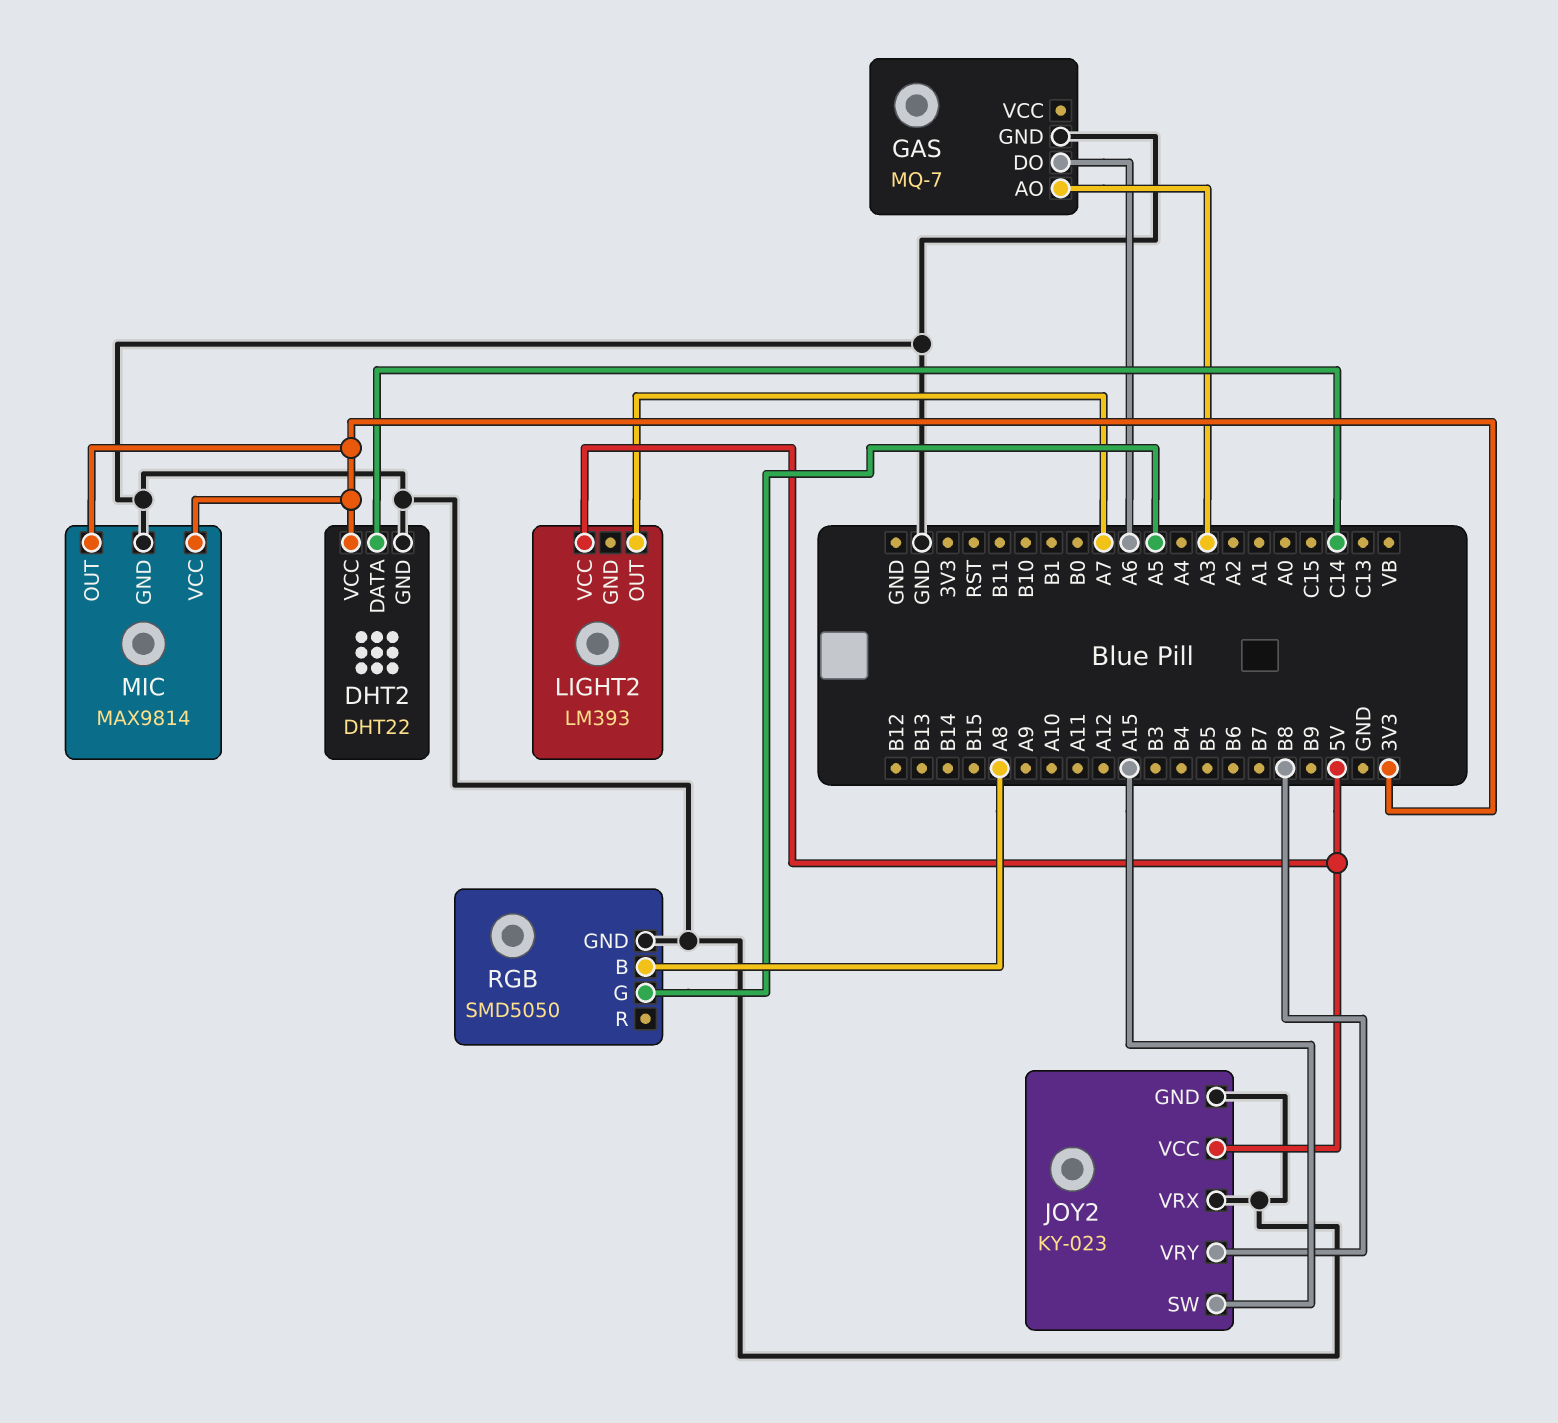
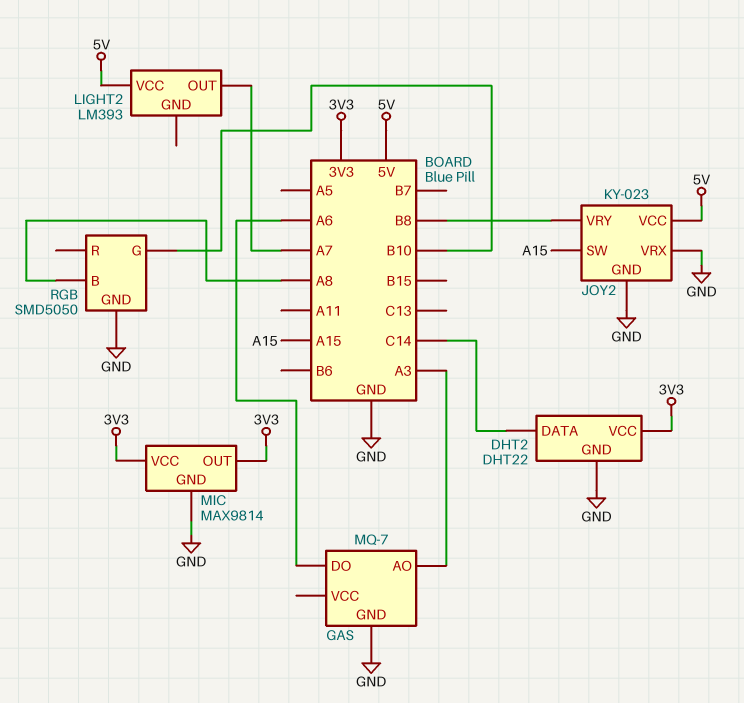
RGB pin G: A5 -> B10

